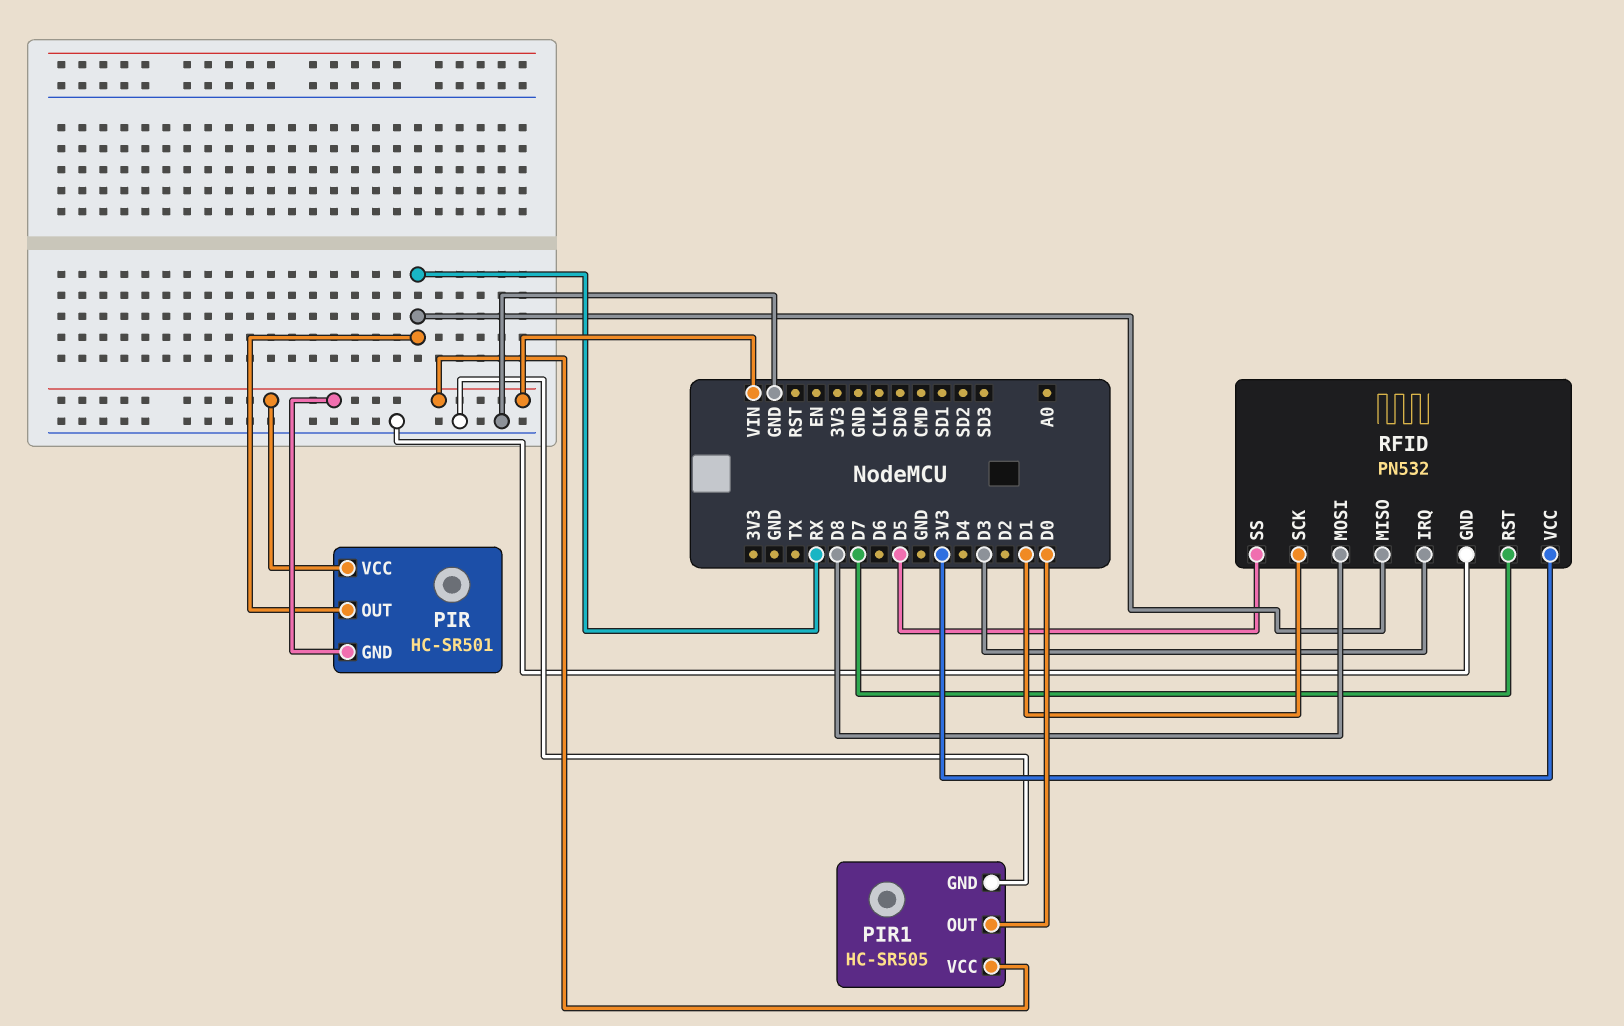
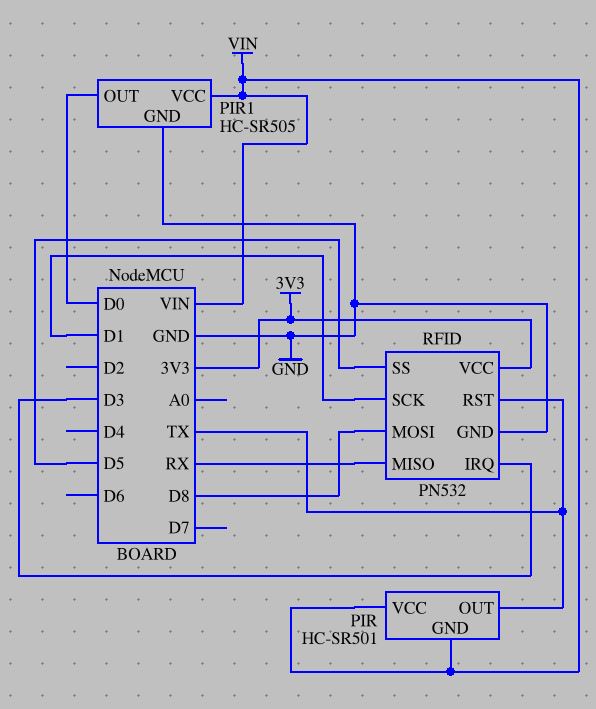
PIR pin OUT: RX -> TX
RFID pin RST: D7 -> TX

